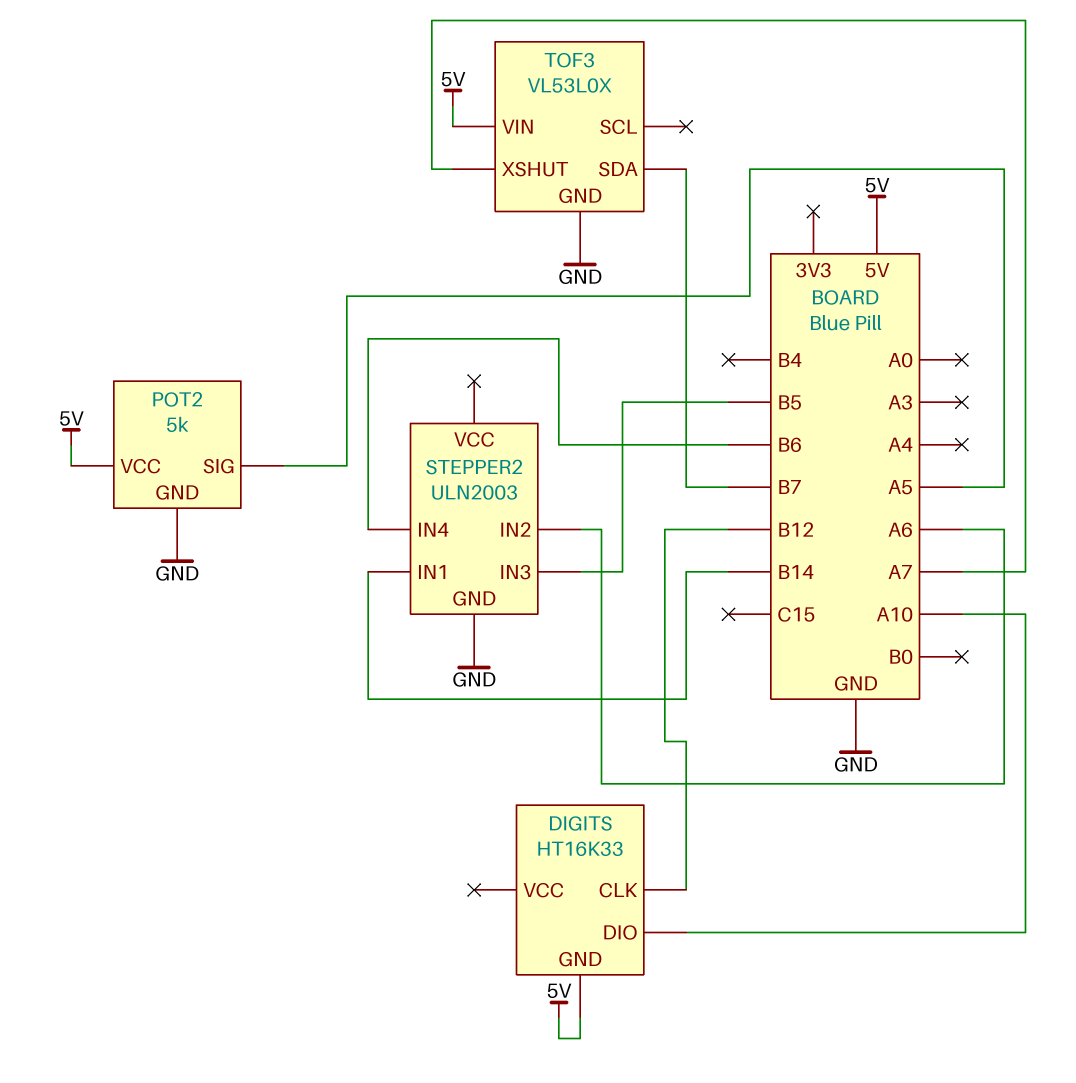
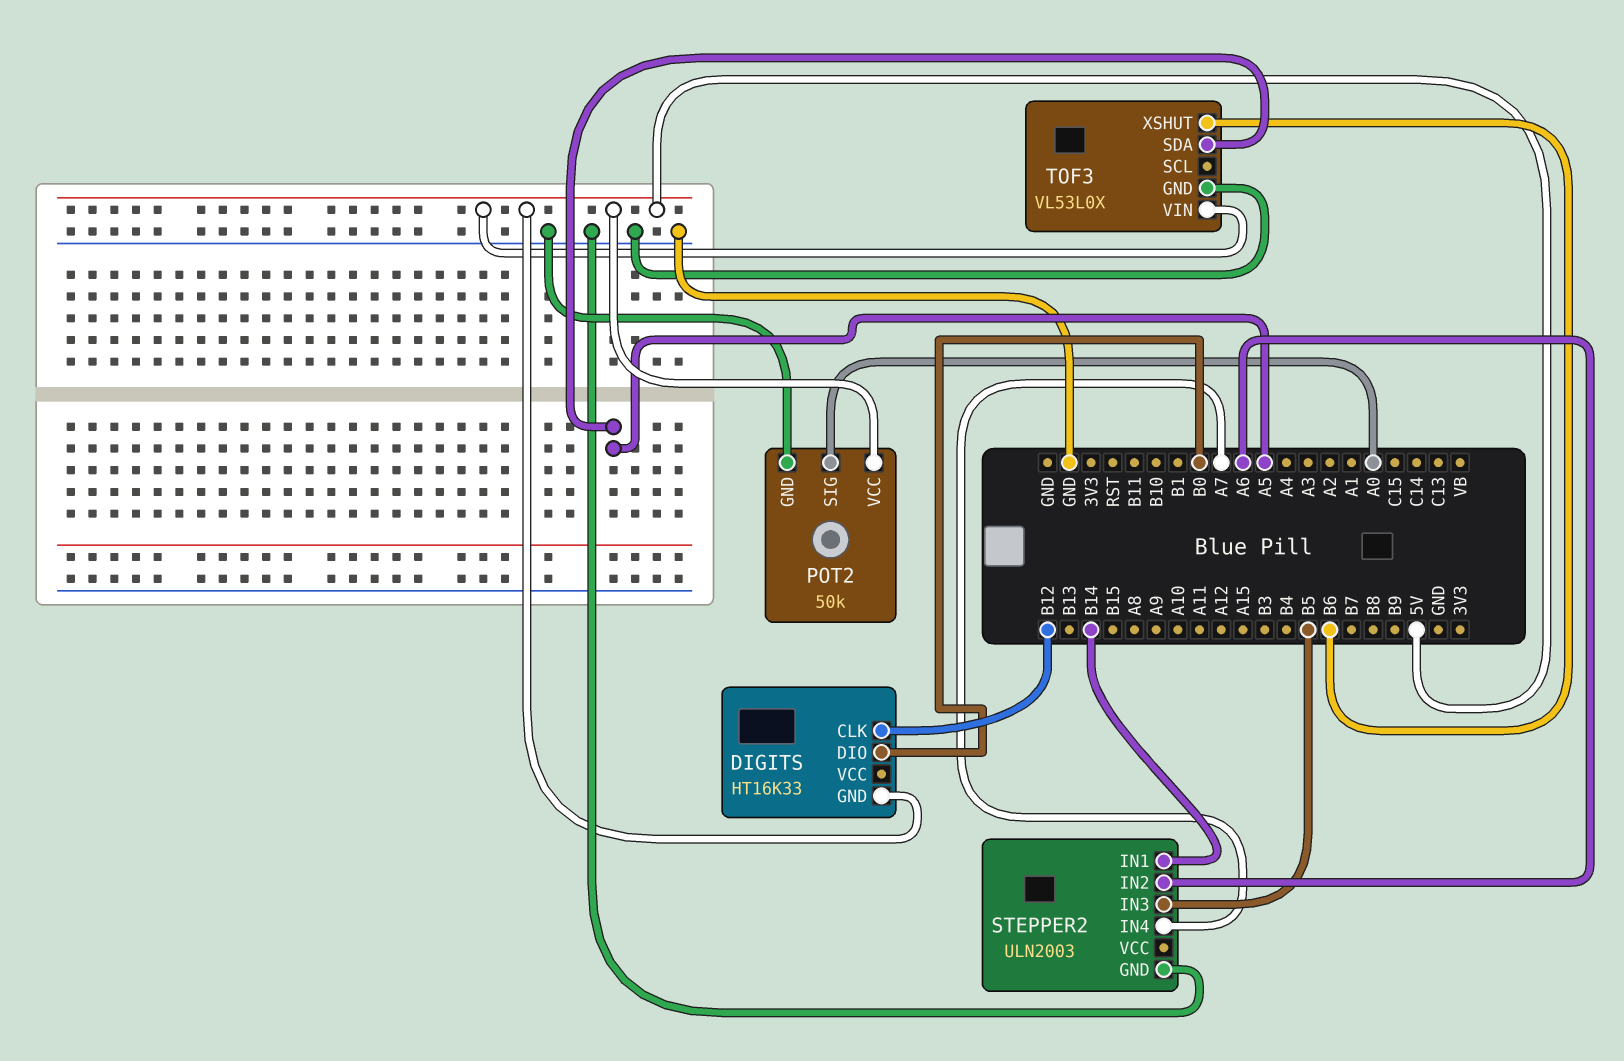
DIGITS pin DIO: A10 -> B0
POT2: 5k -> 50k
POT2 pin SIG: A5 -> A0
STEPPER2 pin IN4: B6 -> A7
TOF3 pin SDA: B7 -> A5
TOF3 pin XSHUT: A7 -> B6

